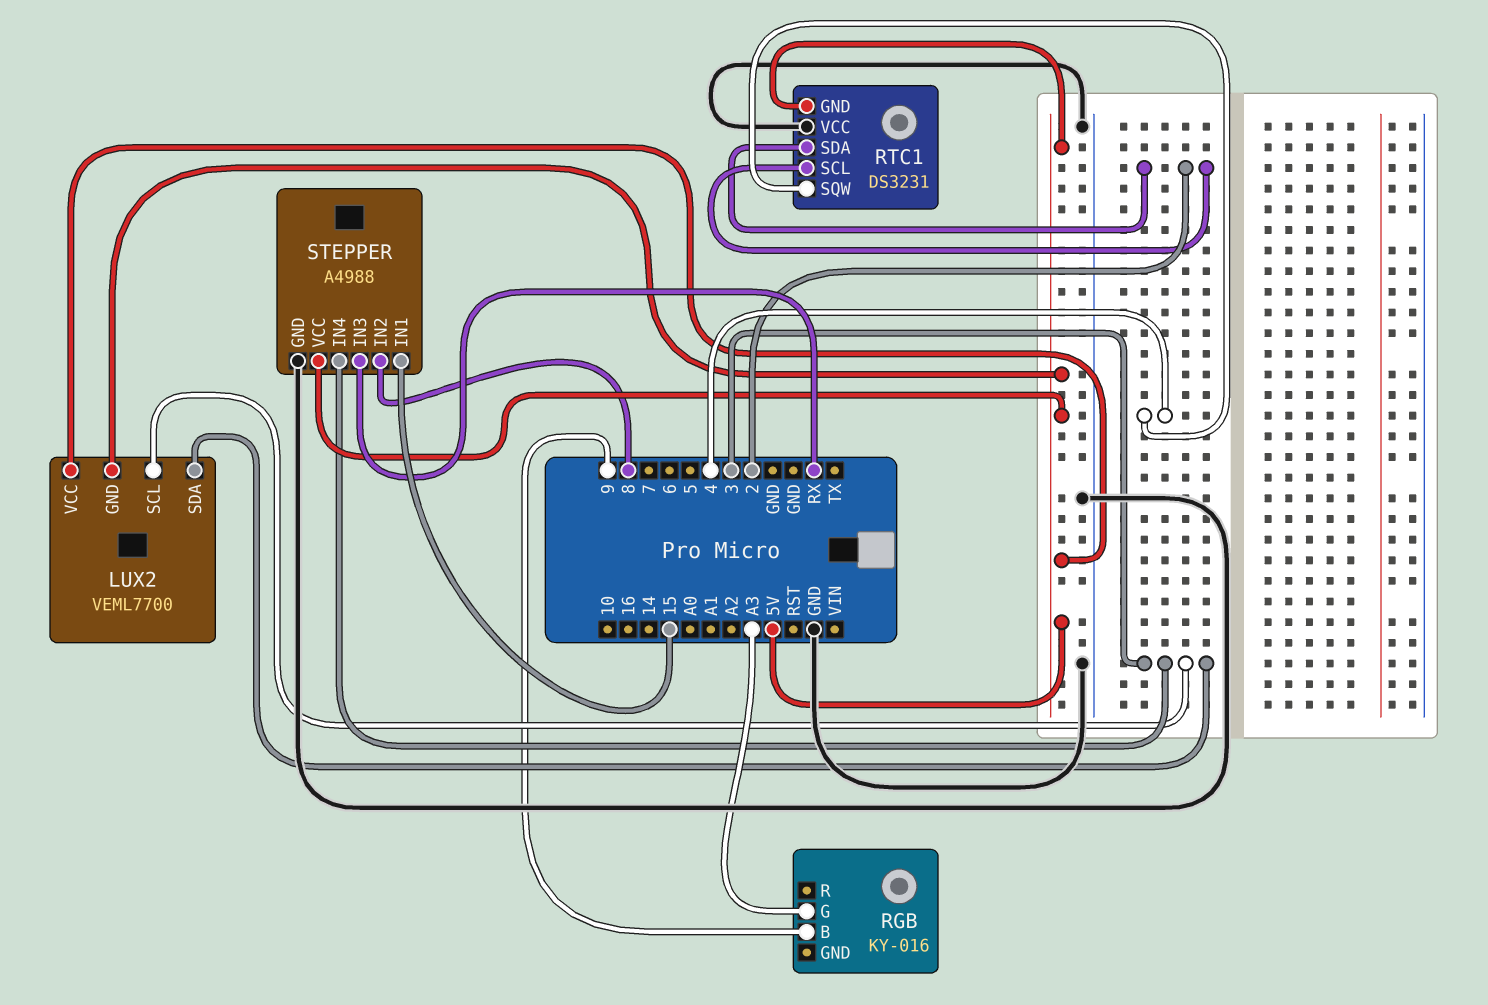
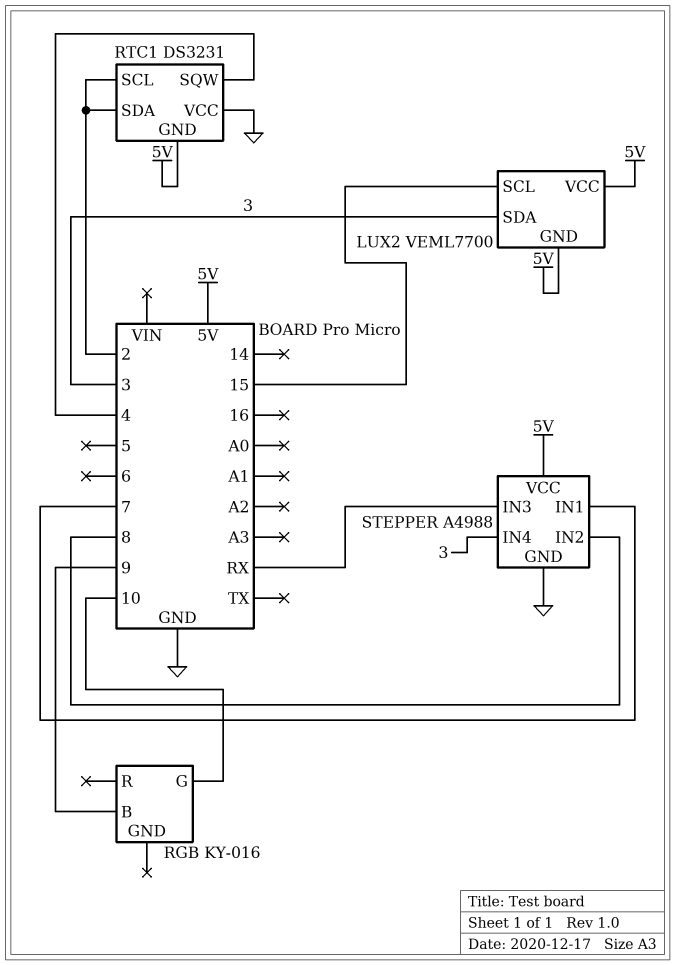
LUX2 pin SCL: 3 -> 15
RGB pin G: A3 -> 10
STEPPER pin IN1: 15 -> 7

